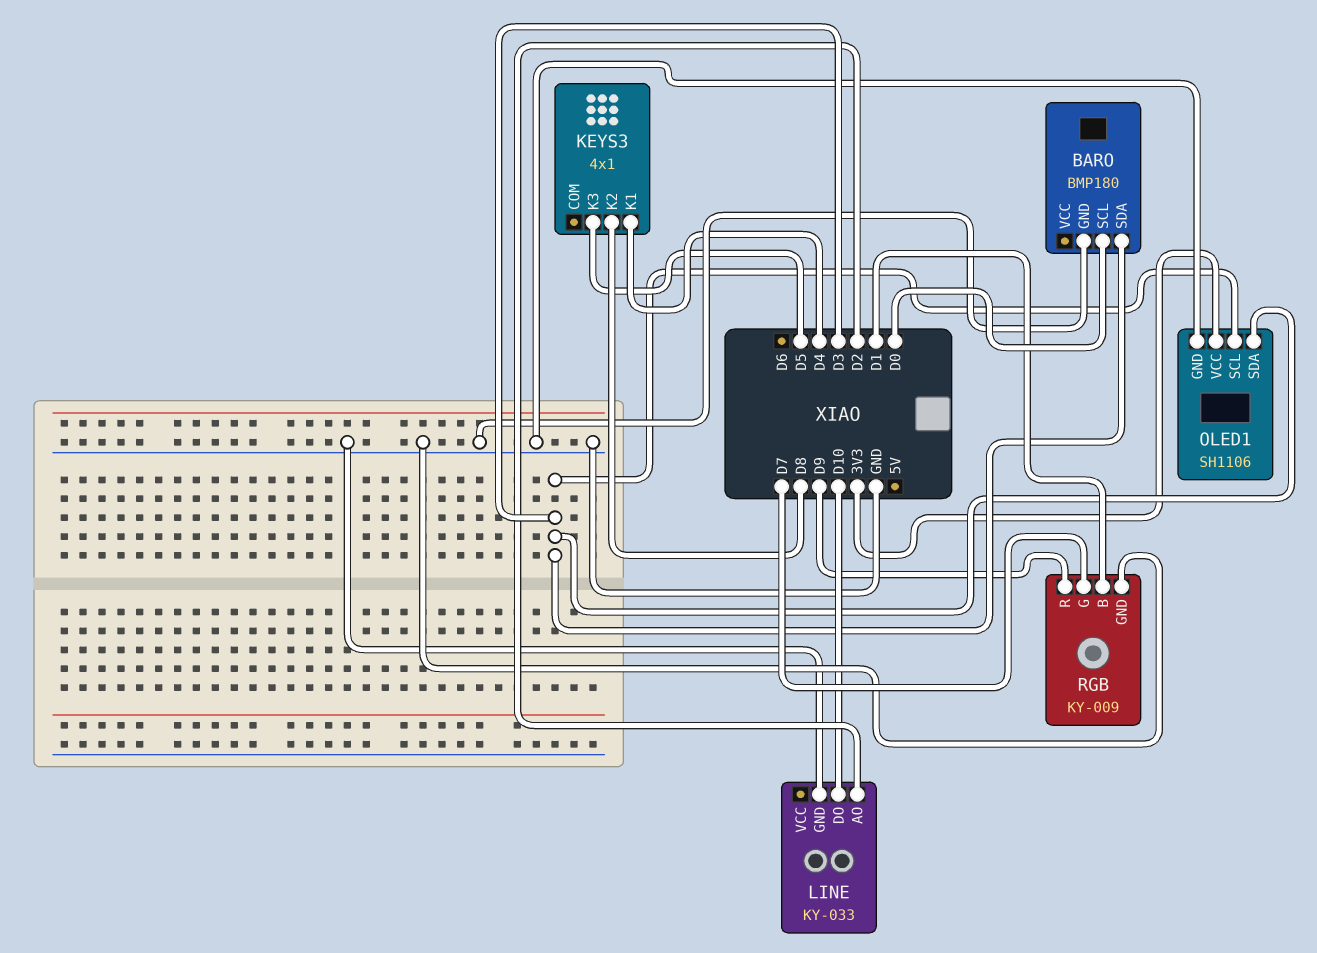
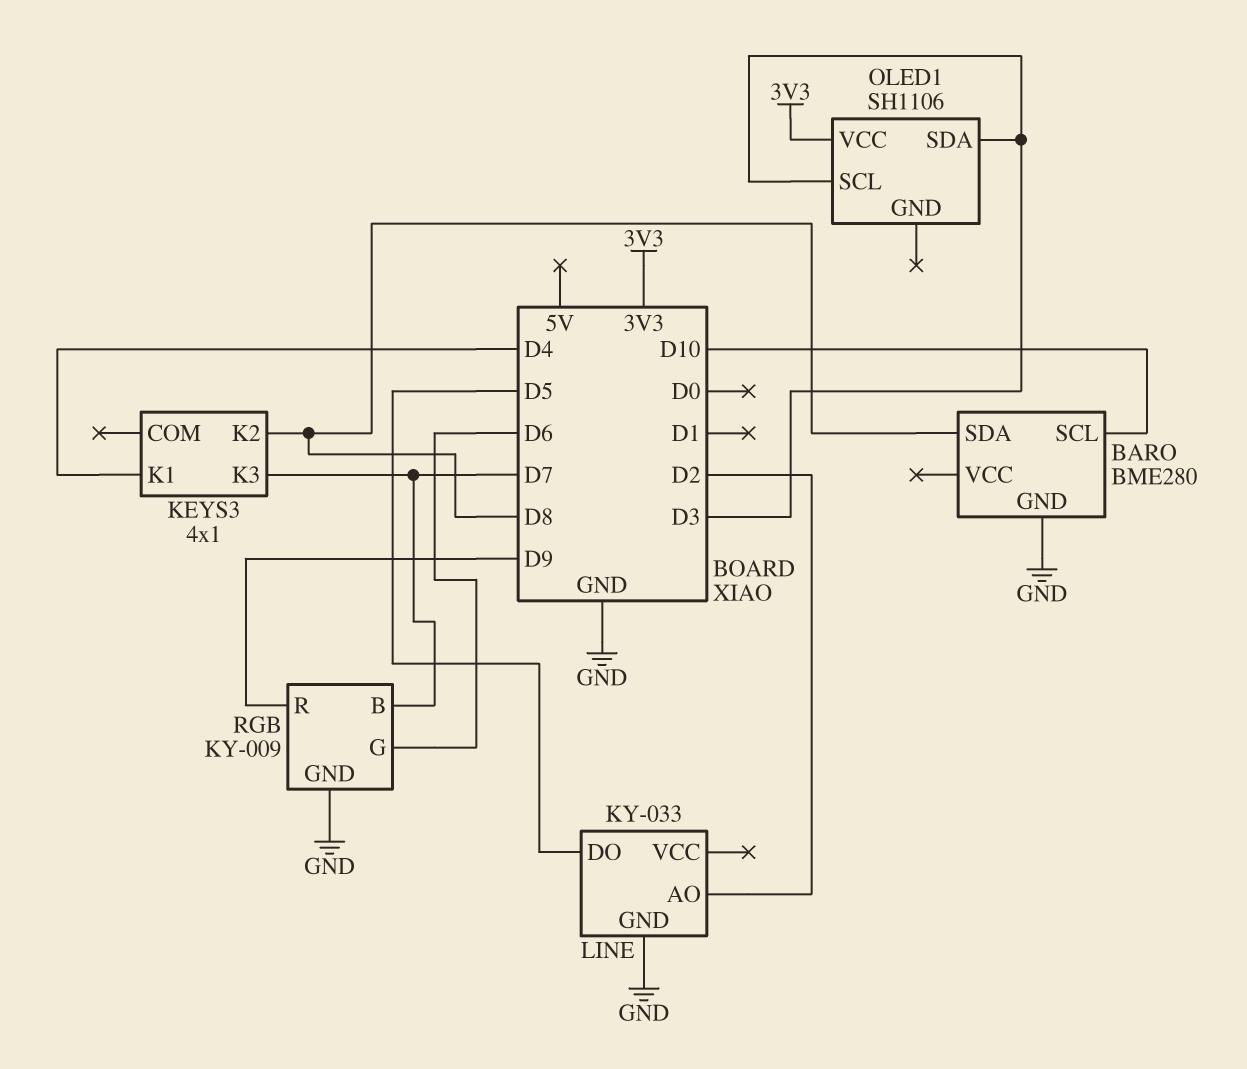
BARO: BMP180 -> BME280
BARO pin SCL: D0 -> D10
BARO pin SDA: D3 -> D8
KEYS3 pin K3: D5 -> D7
LINE pin DO: D10 -> D5
OLED1 pin GND: GND -> none
RGB pin B: D1 -> D7
RGB pin G: D7 -> D6

